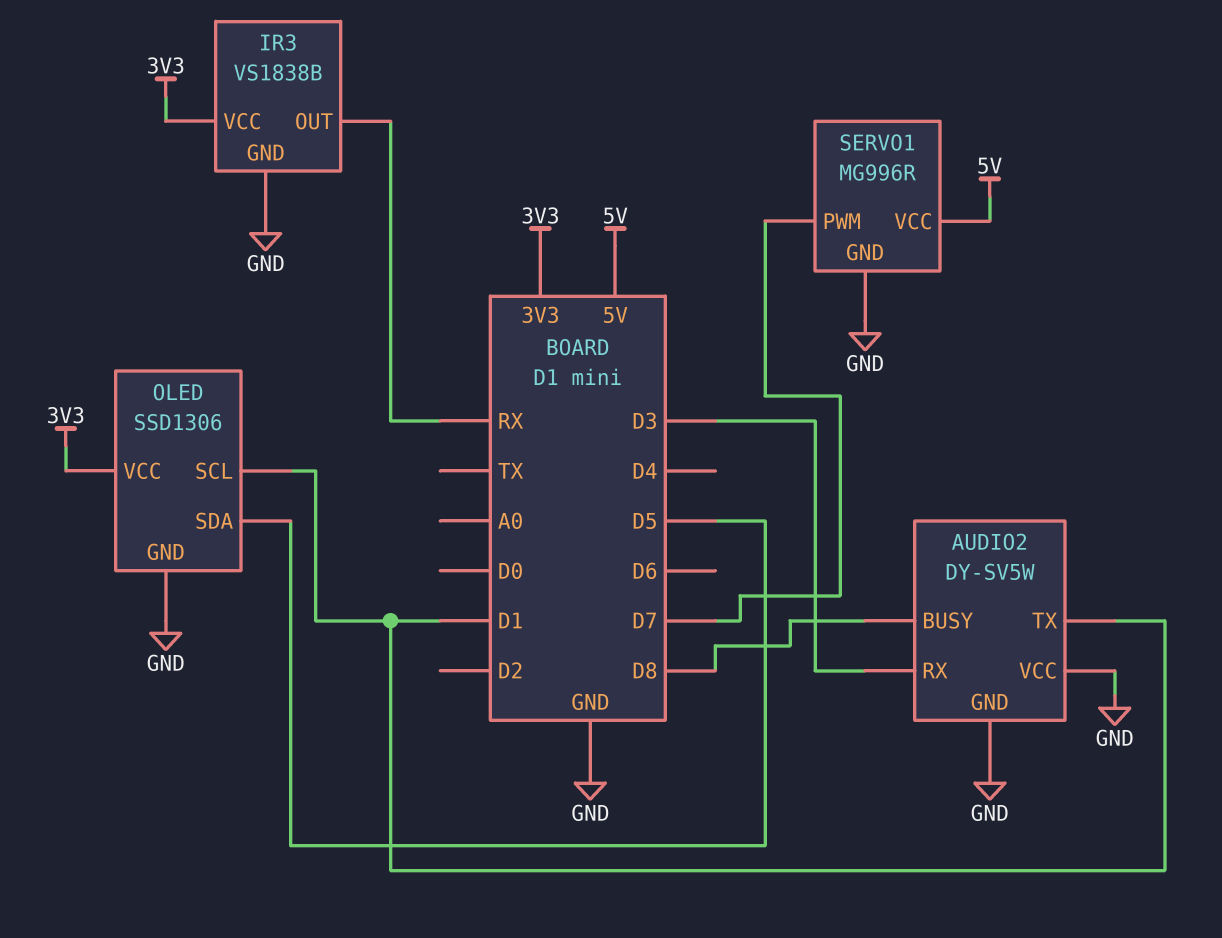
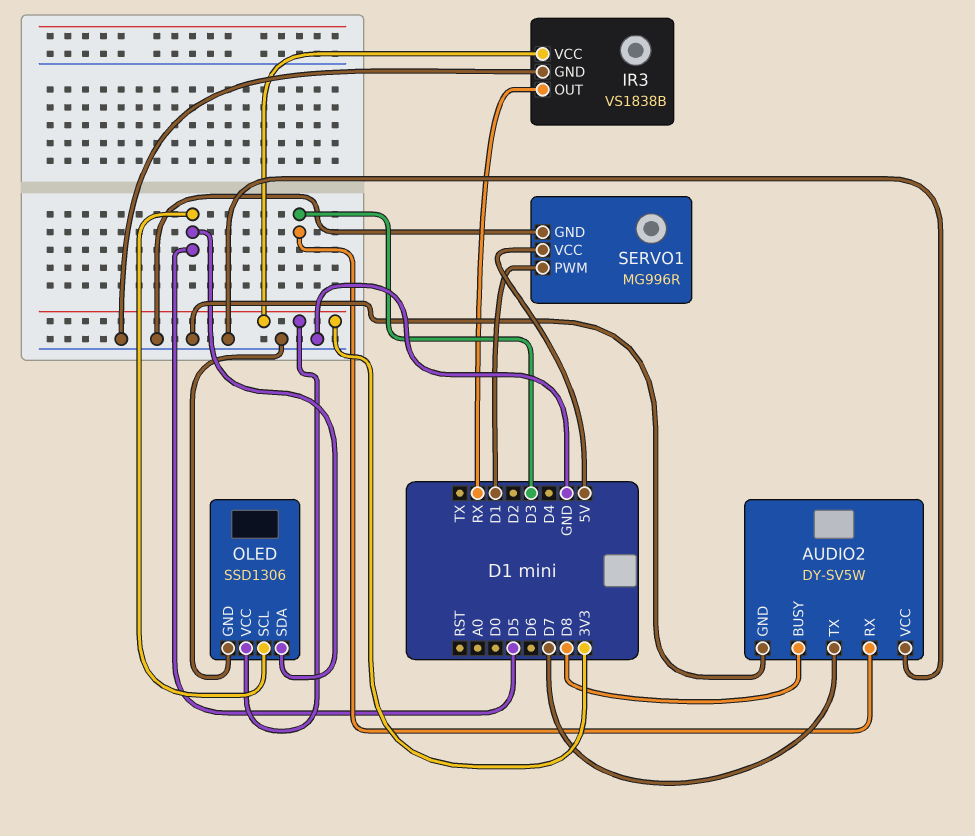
AUDIO2 pin TX: D1 -> D7
OLED pin SCL: D1 -> D5
SERVO1 pin PWM: D7 -> D1

